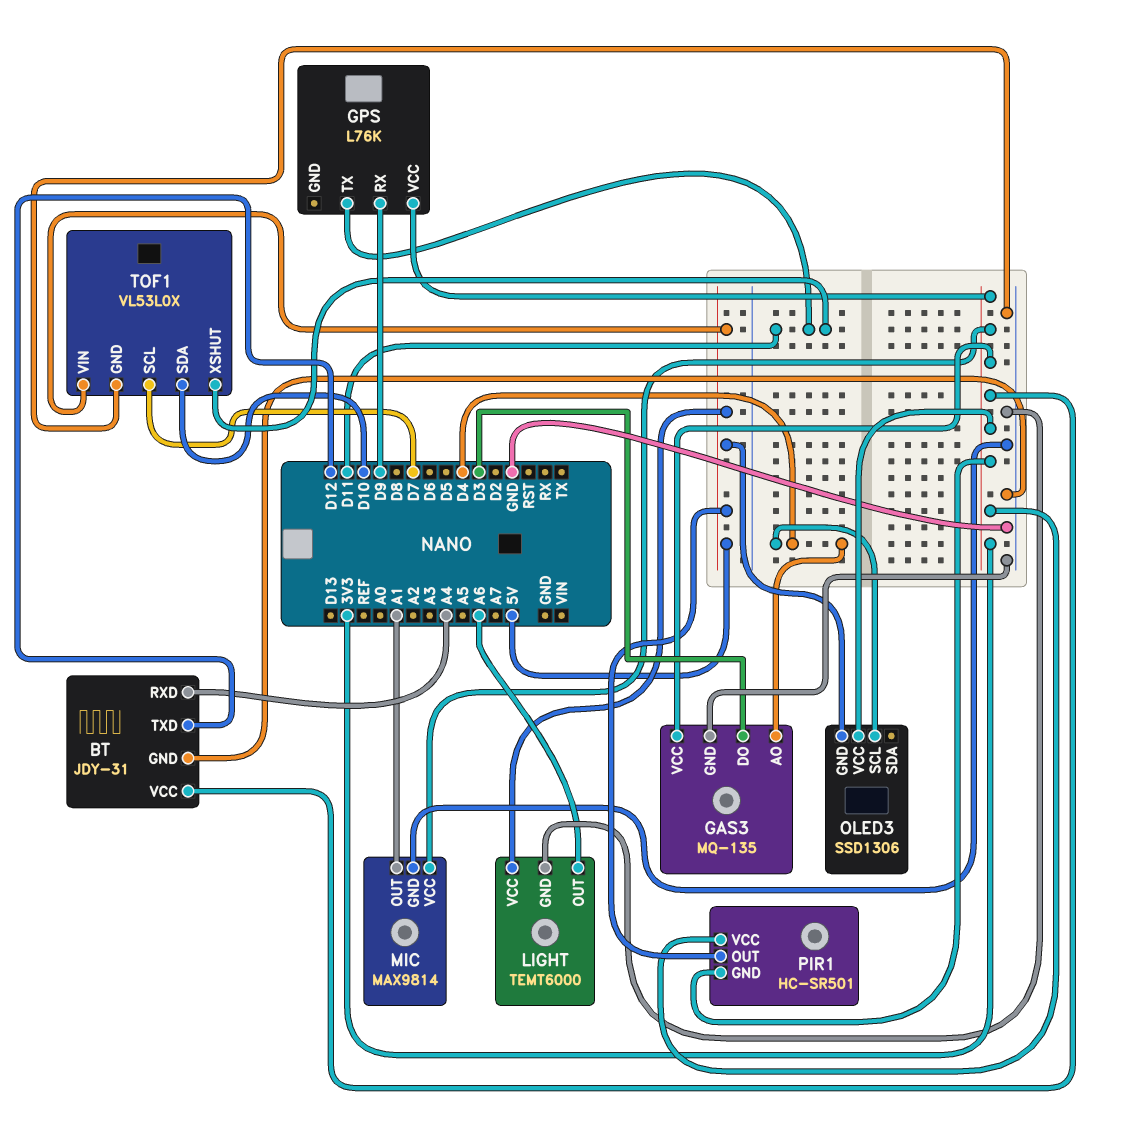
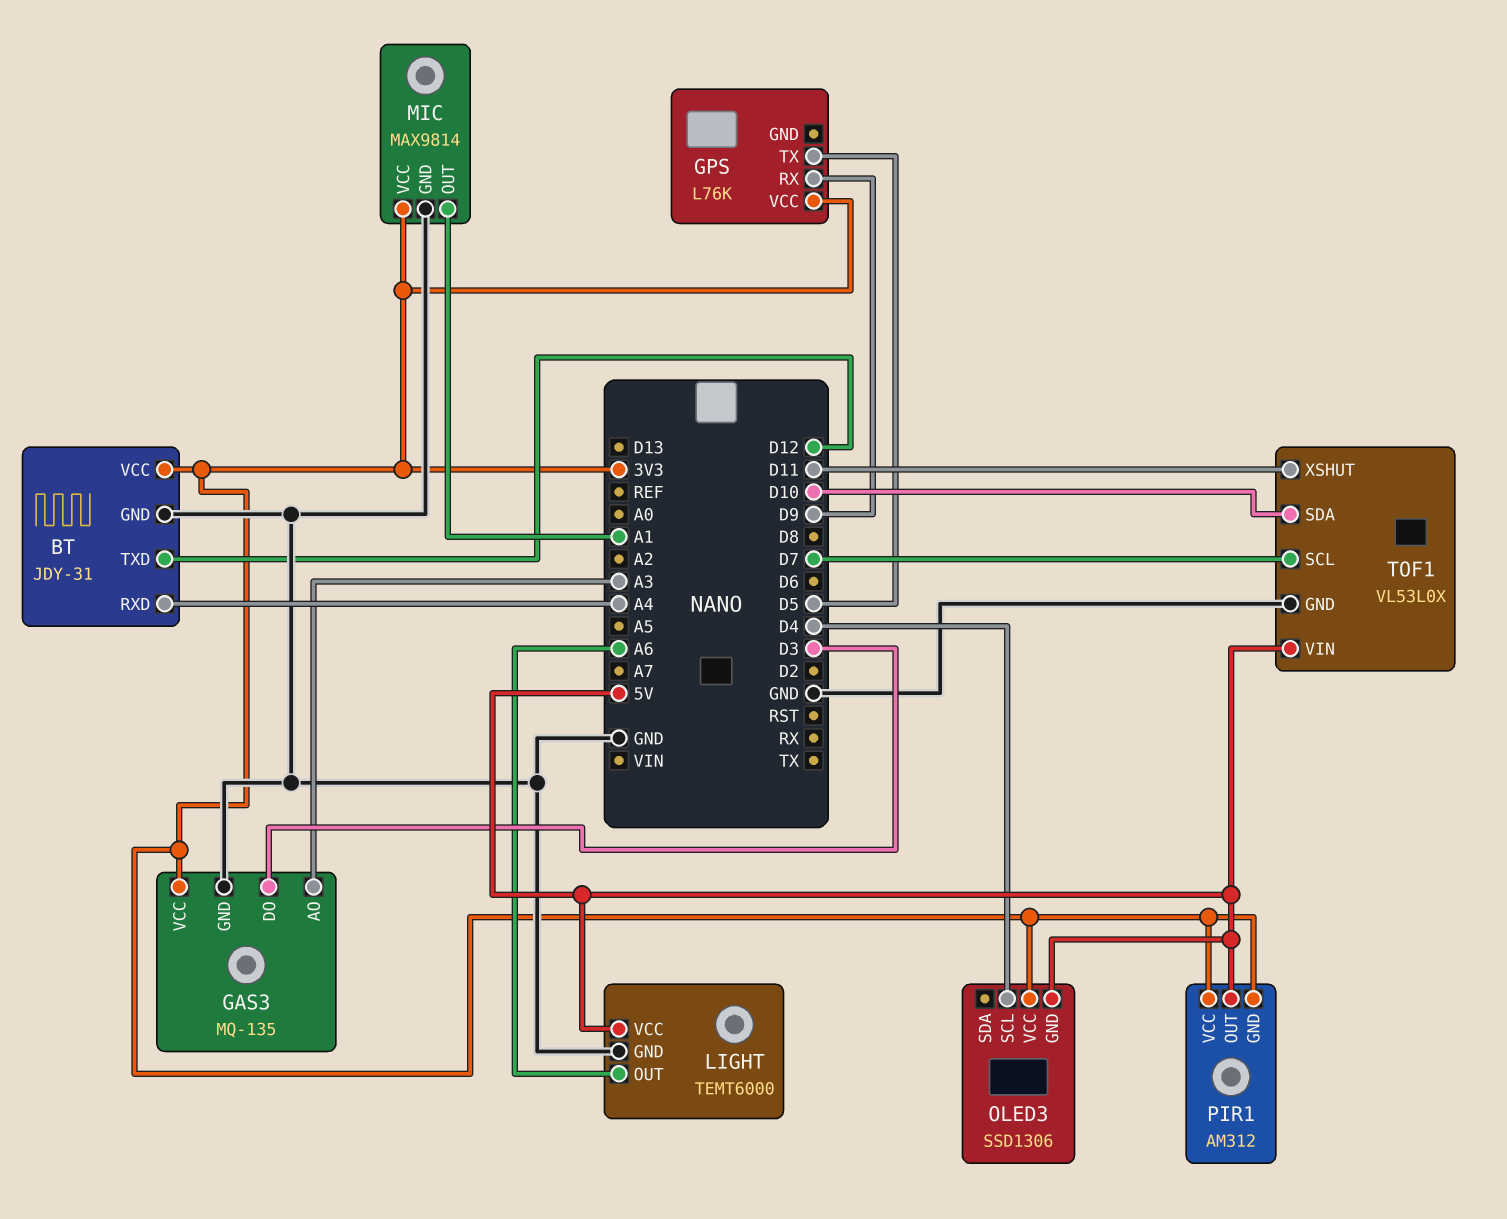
GAS3 pin AO: D4 -> A3
GPS pin TX: D11 -> D5
PIR1: HC-SR501 -> AM312

